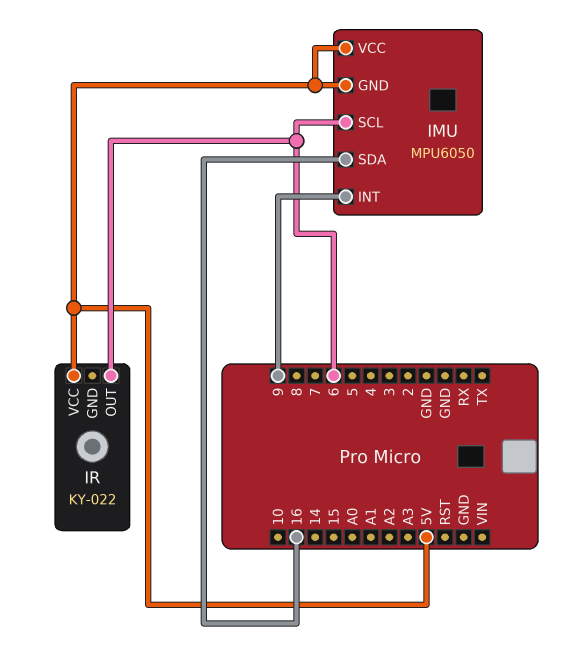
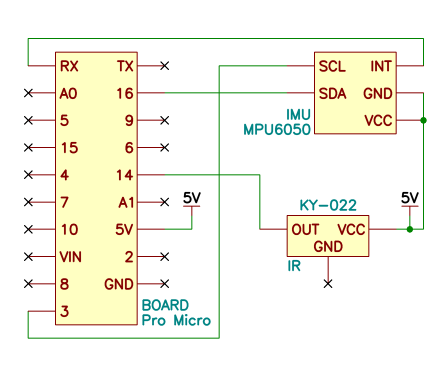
IMU pin INT: 9 -> RX
IMU pin SCL: 6 -> 3
IR pin OUT: 6 -> 14

